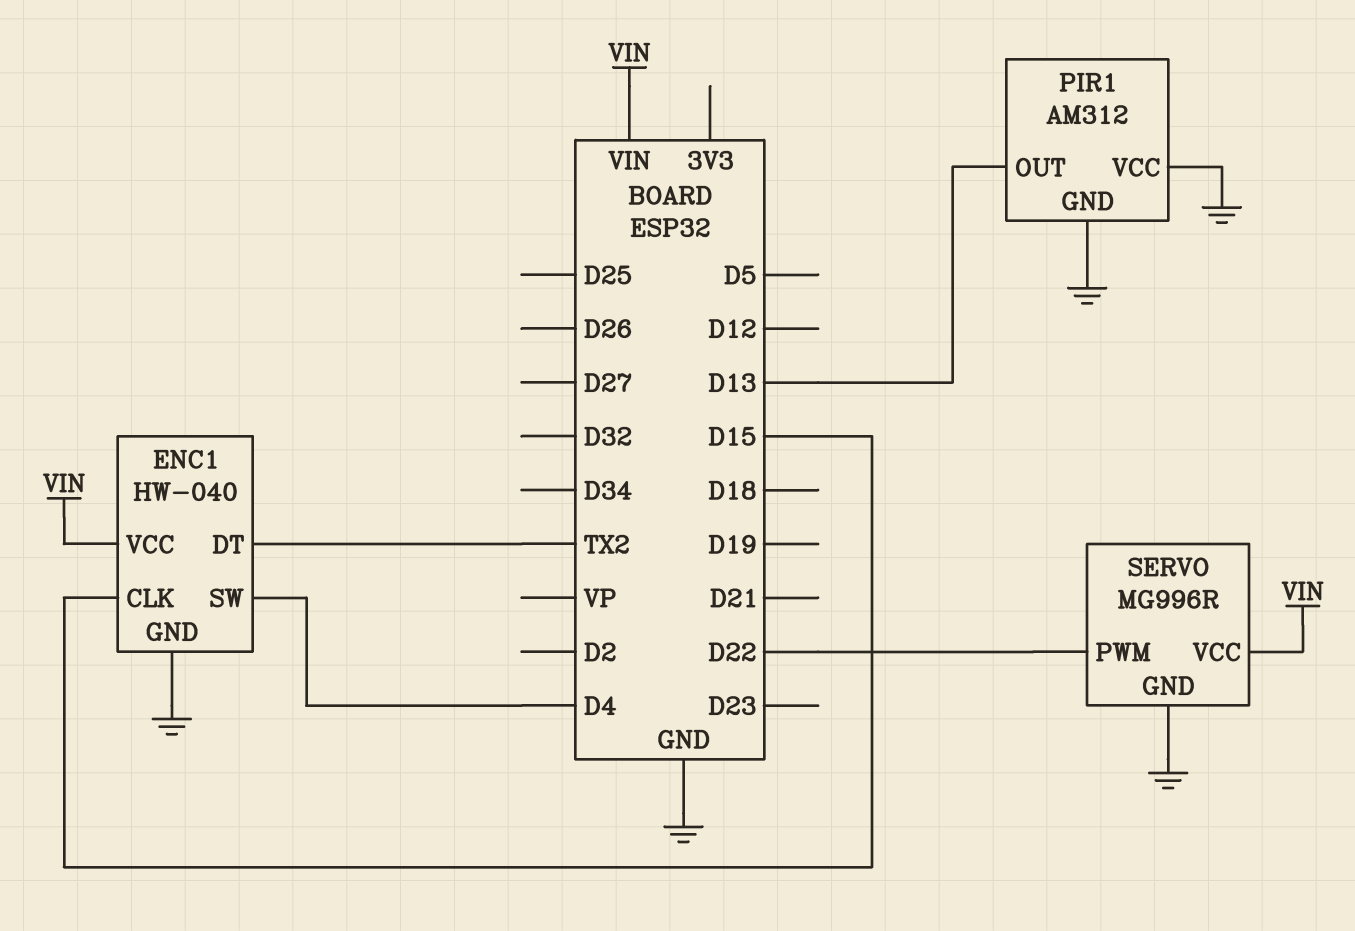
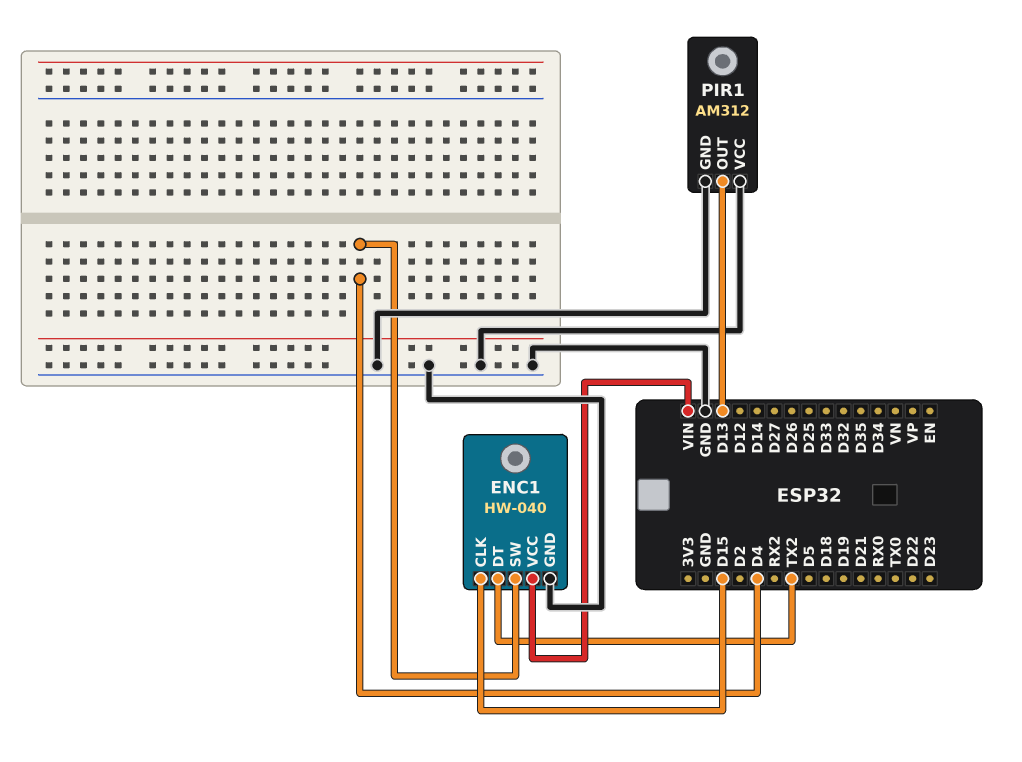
SERVO: MG996R -> none
SERVO pin GND: GND -> none
SERVO pin PWM: D22 -> none
SERVO pin VCC: VIN -> none

